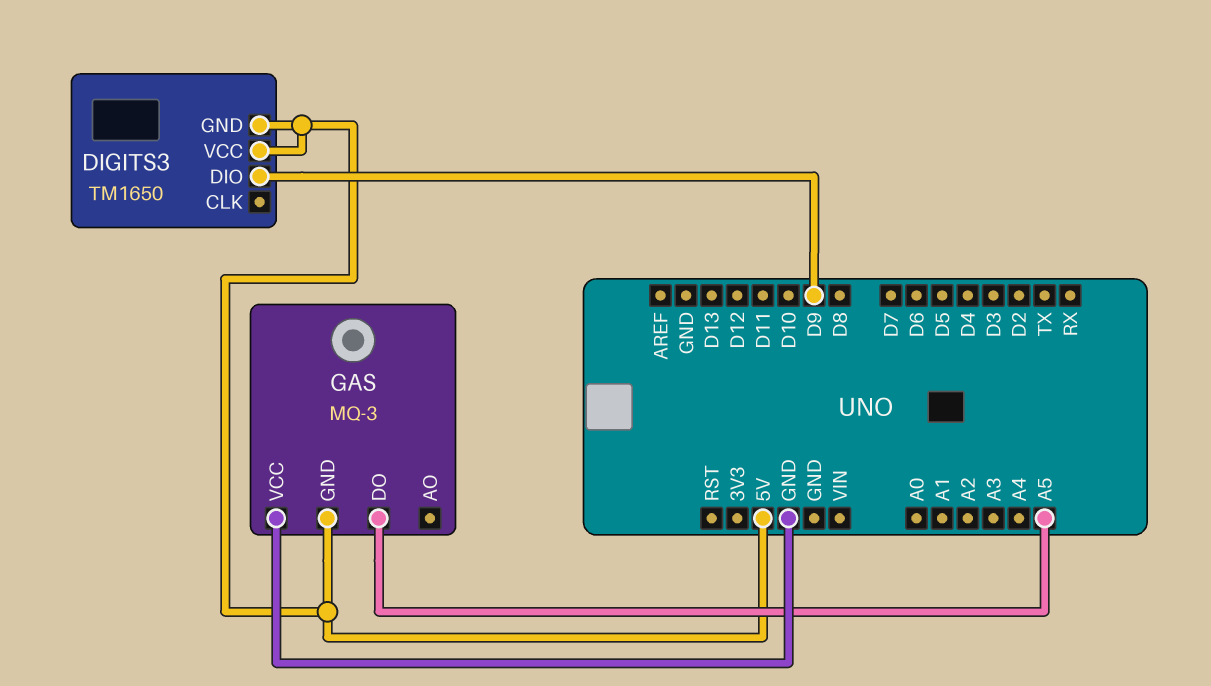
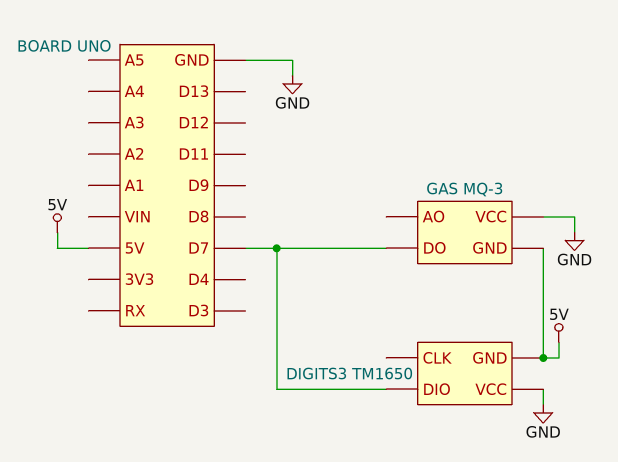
DIGITS3 pin DIO: D9 -> D7
DIGITS3 pin VCC: 5V -> GND
GAS pin DO: A5 -> D7

